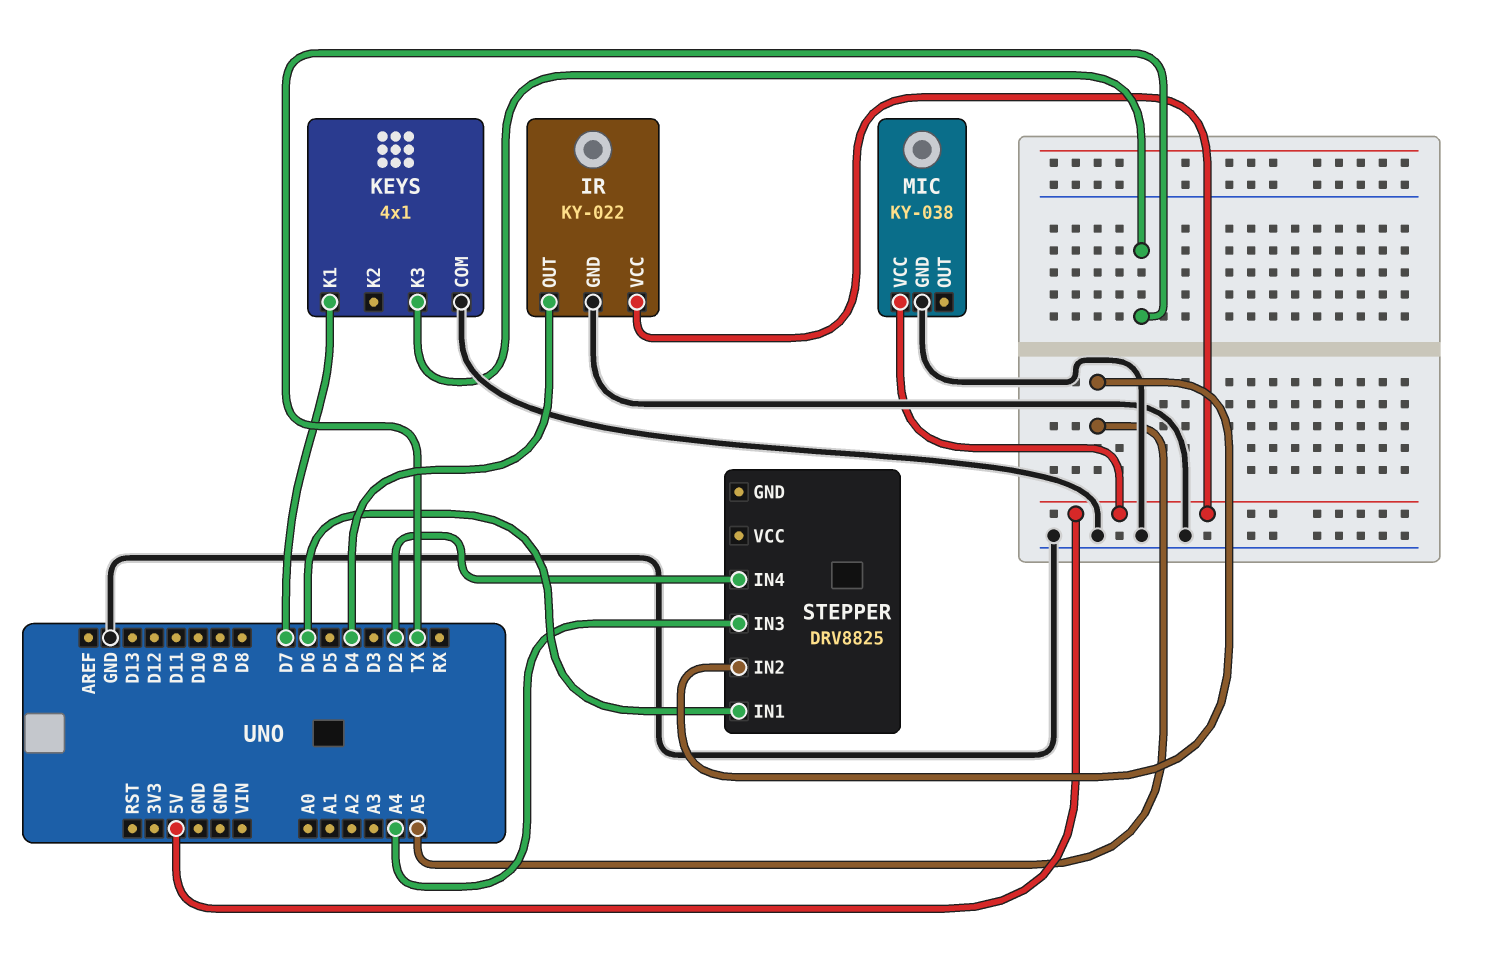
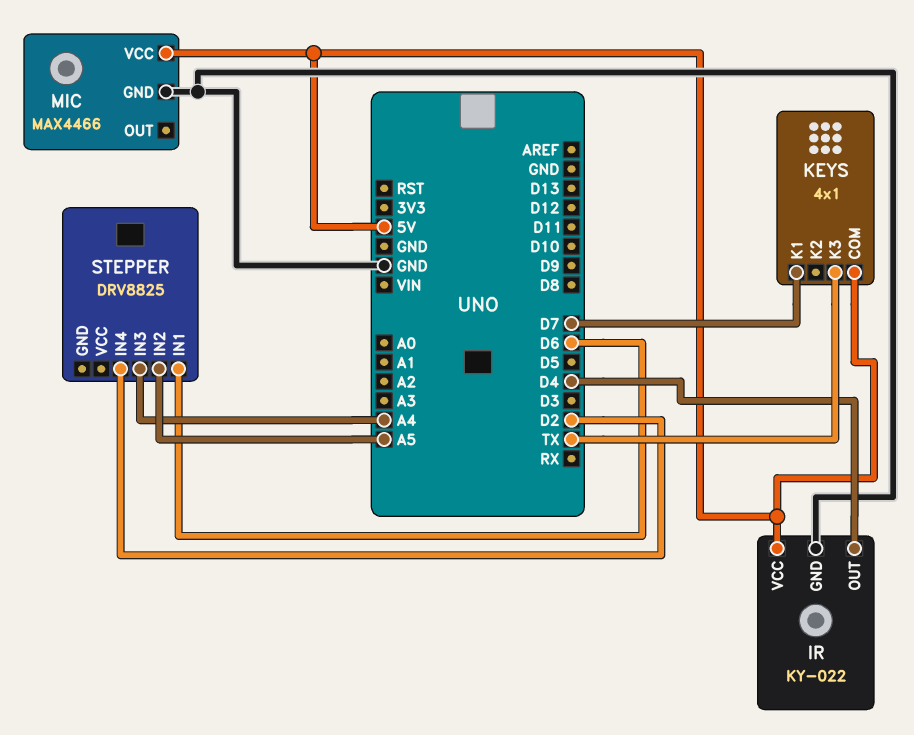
KEYS pin COM: GND -> 5V
MIC: KY-038 -> MAX4466

